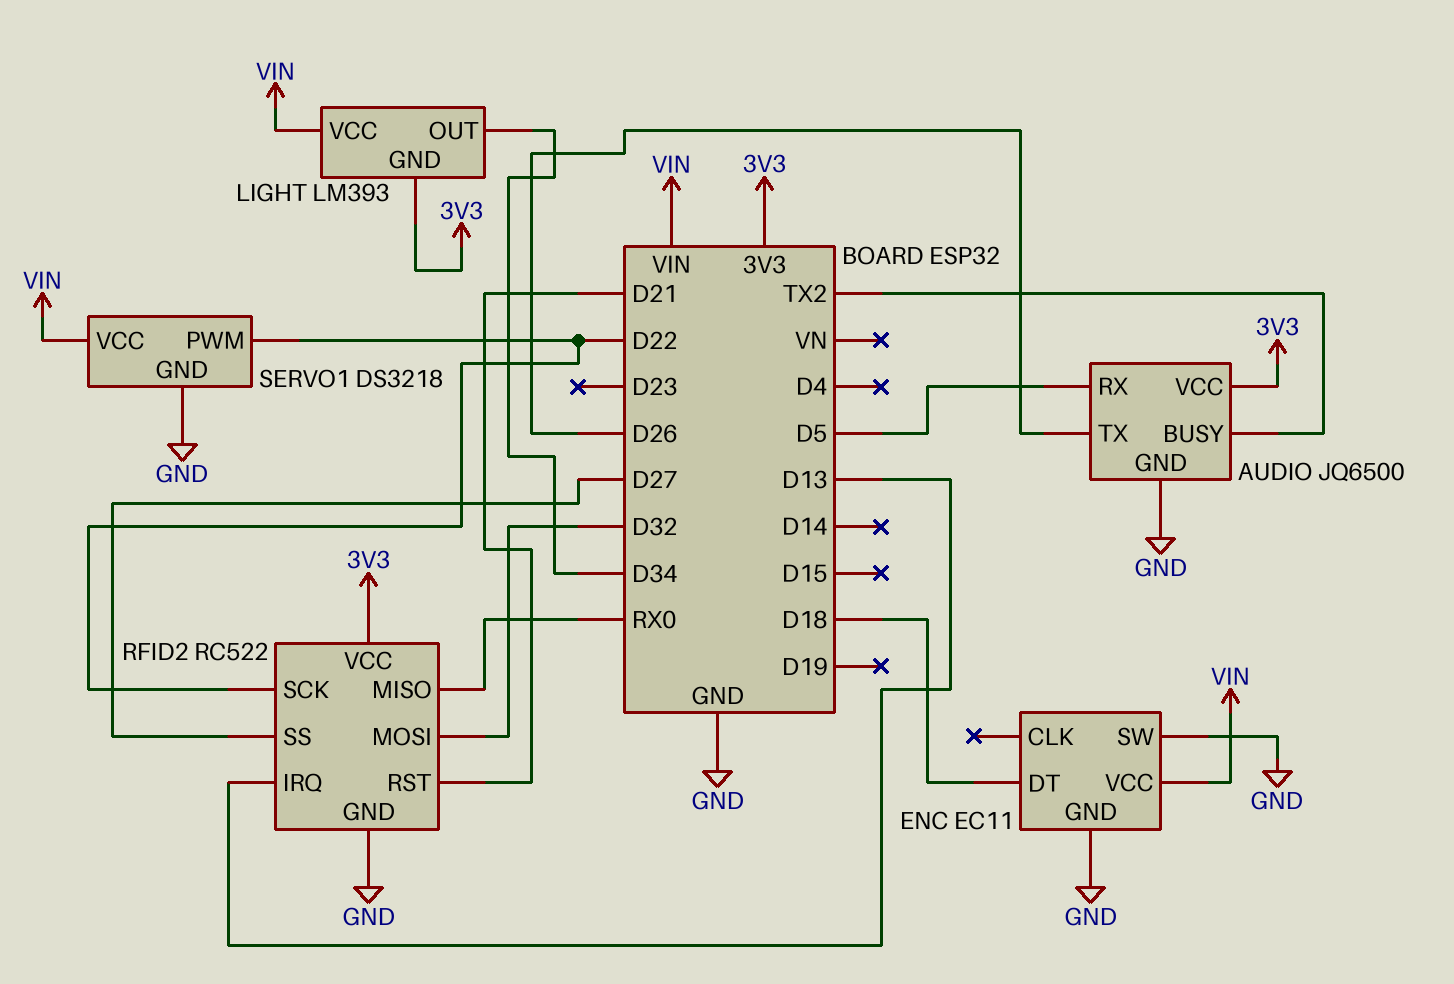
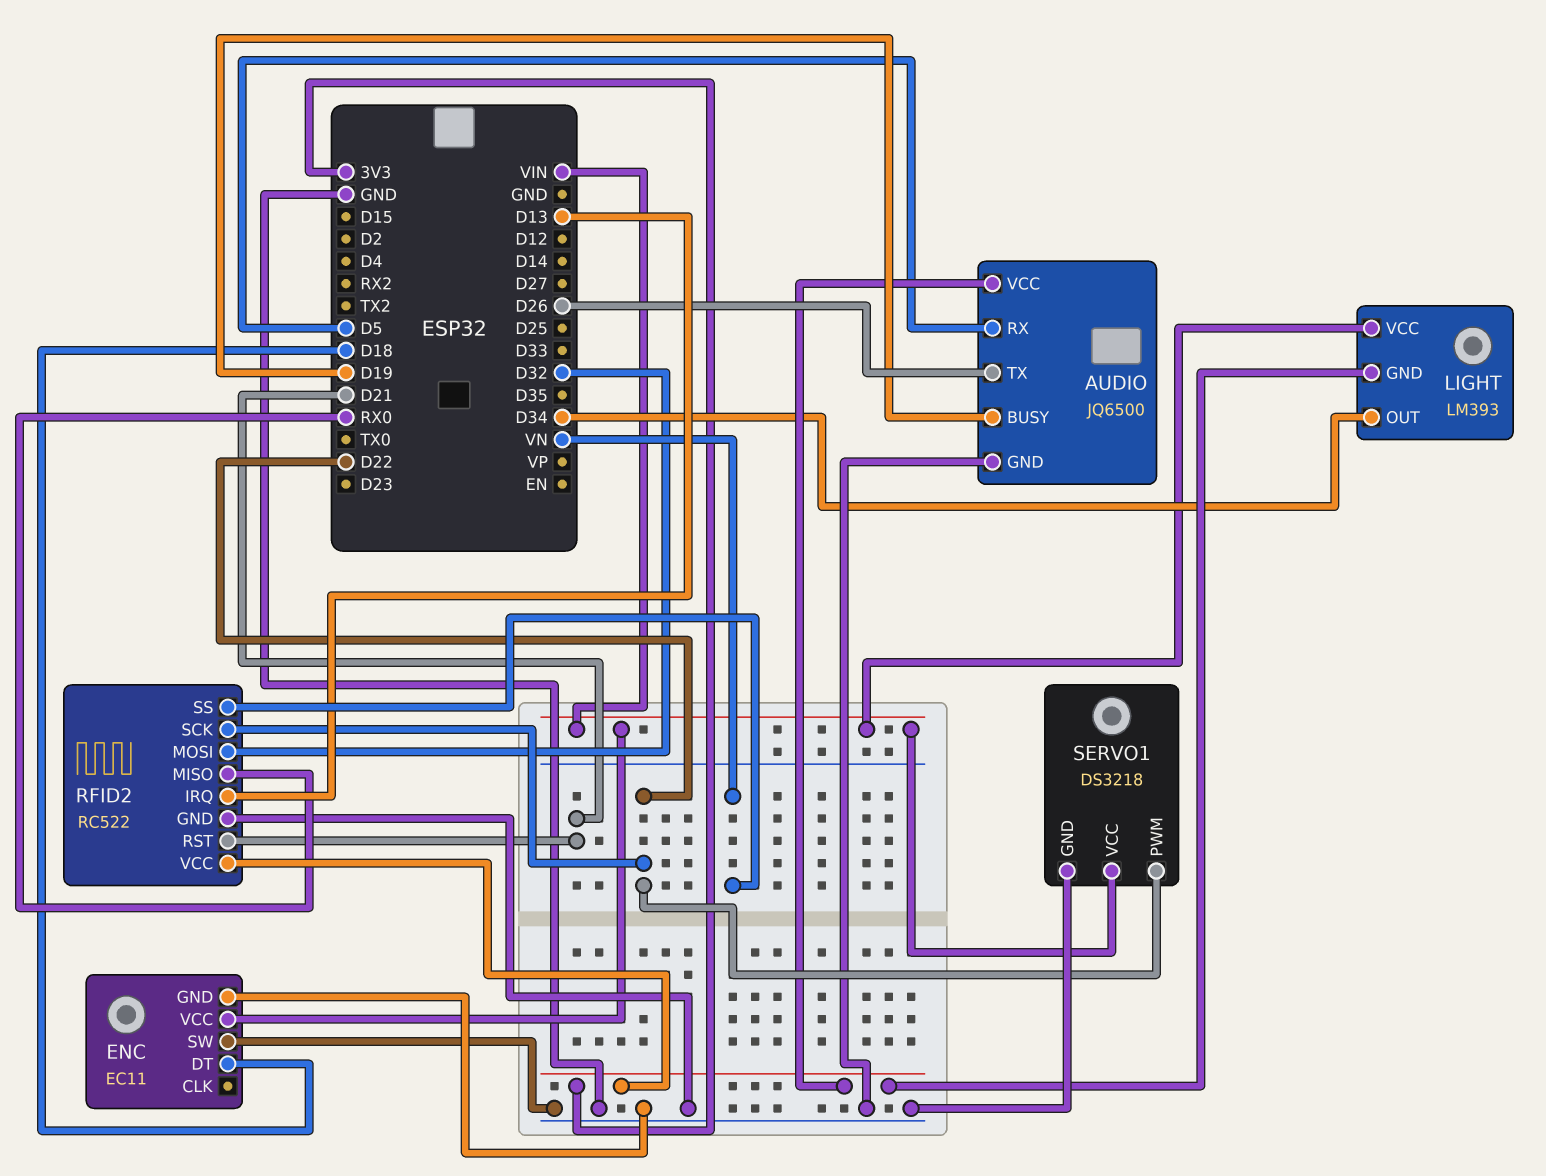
AUDIO pin BUSY: TX2 -> D19
RFID2 pin SS: D27 -> VN

